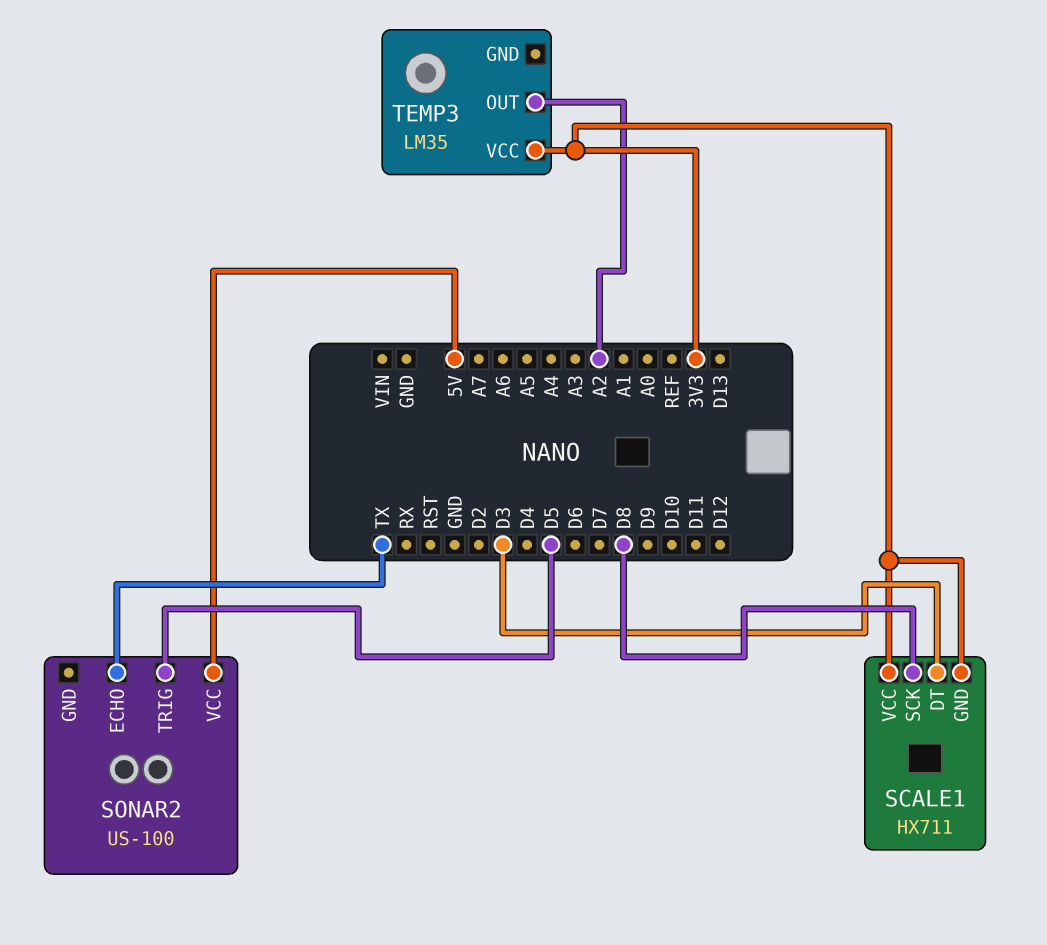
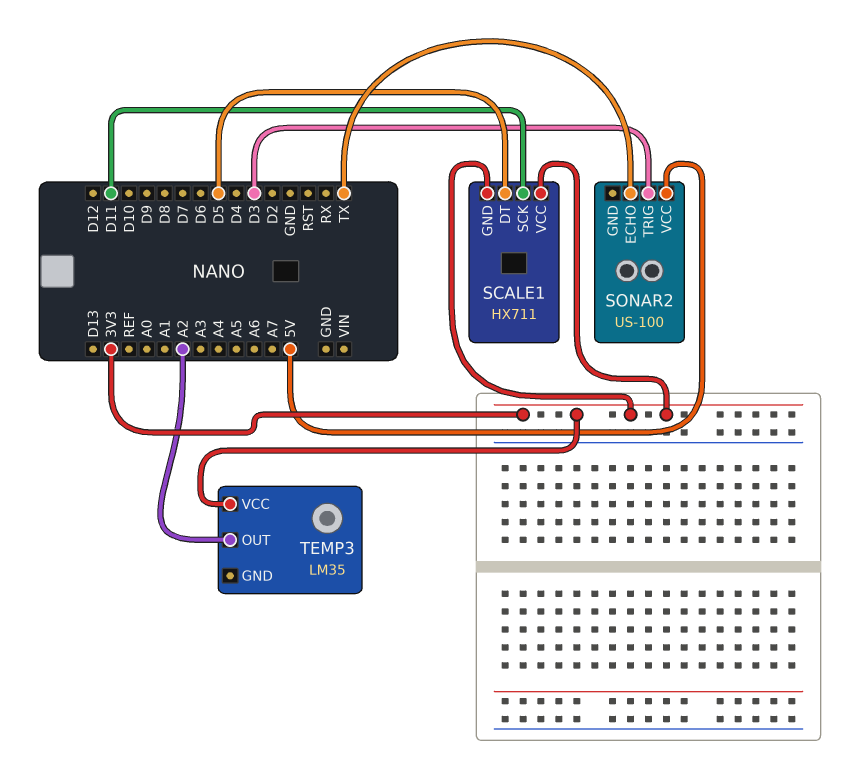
SCALE1 pin DT: D3 -> D5
SCALE1 pin SCK: D8 -> D11
SONAR2 pin TRIG: D5 -> D3

